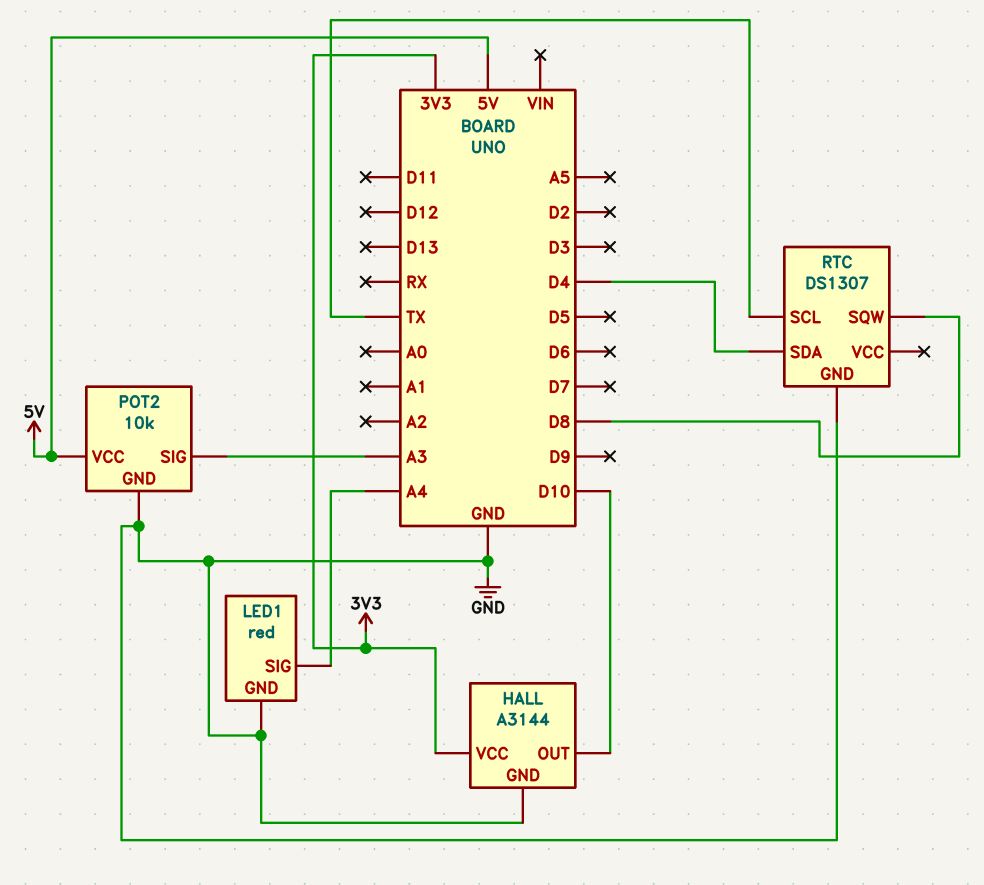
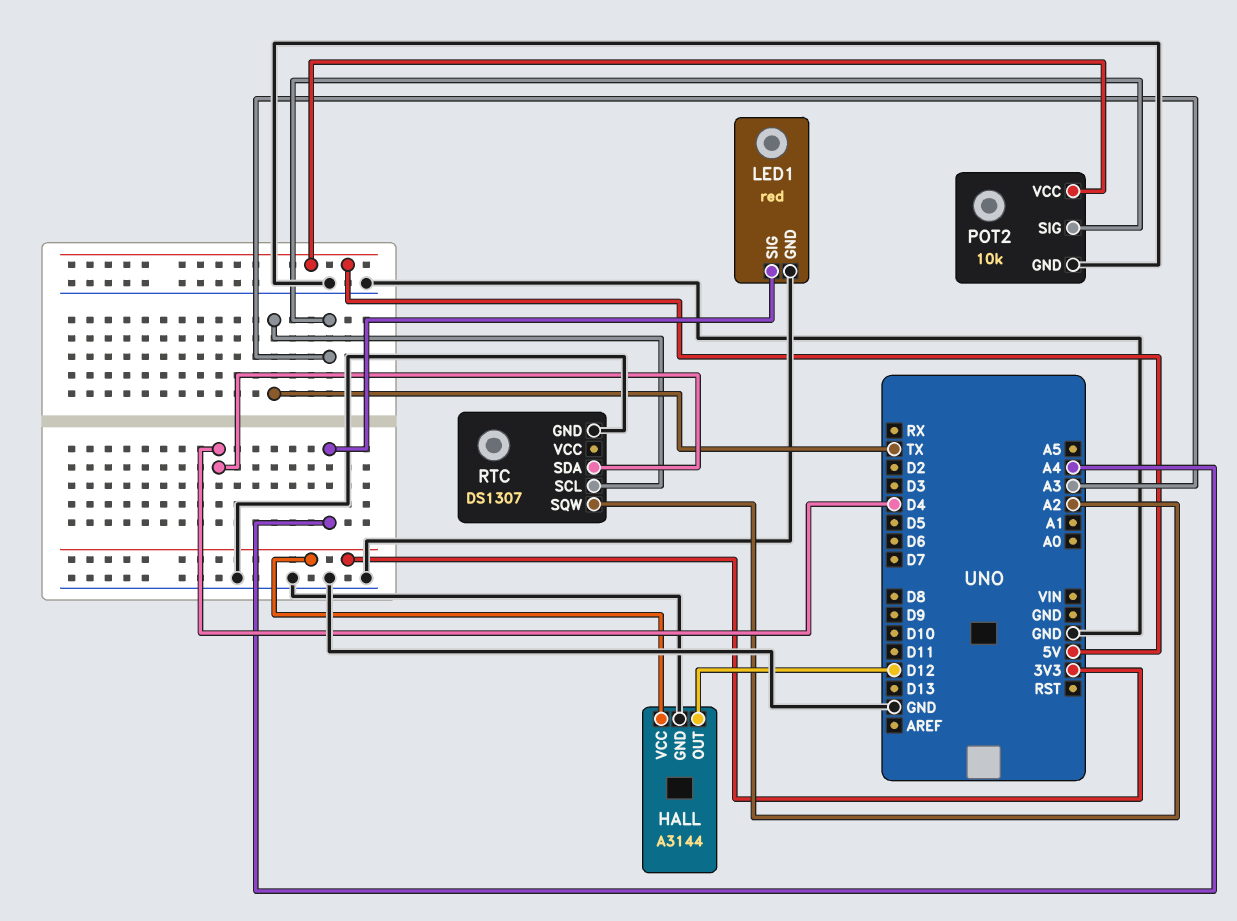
HALL pin OUT: D10 -> D12
RTC pin SQW: D8 -> A2

